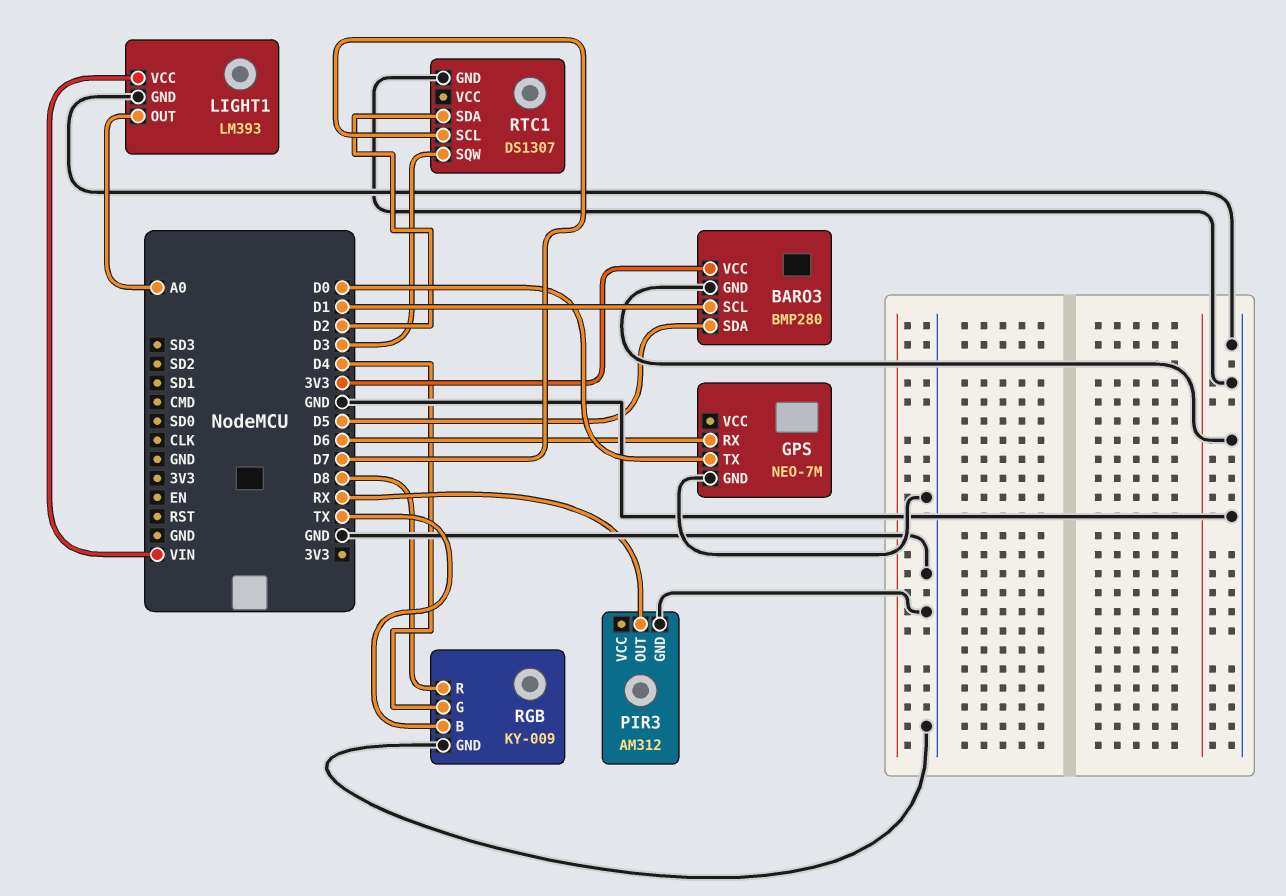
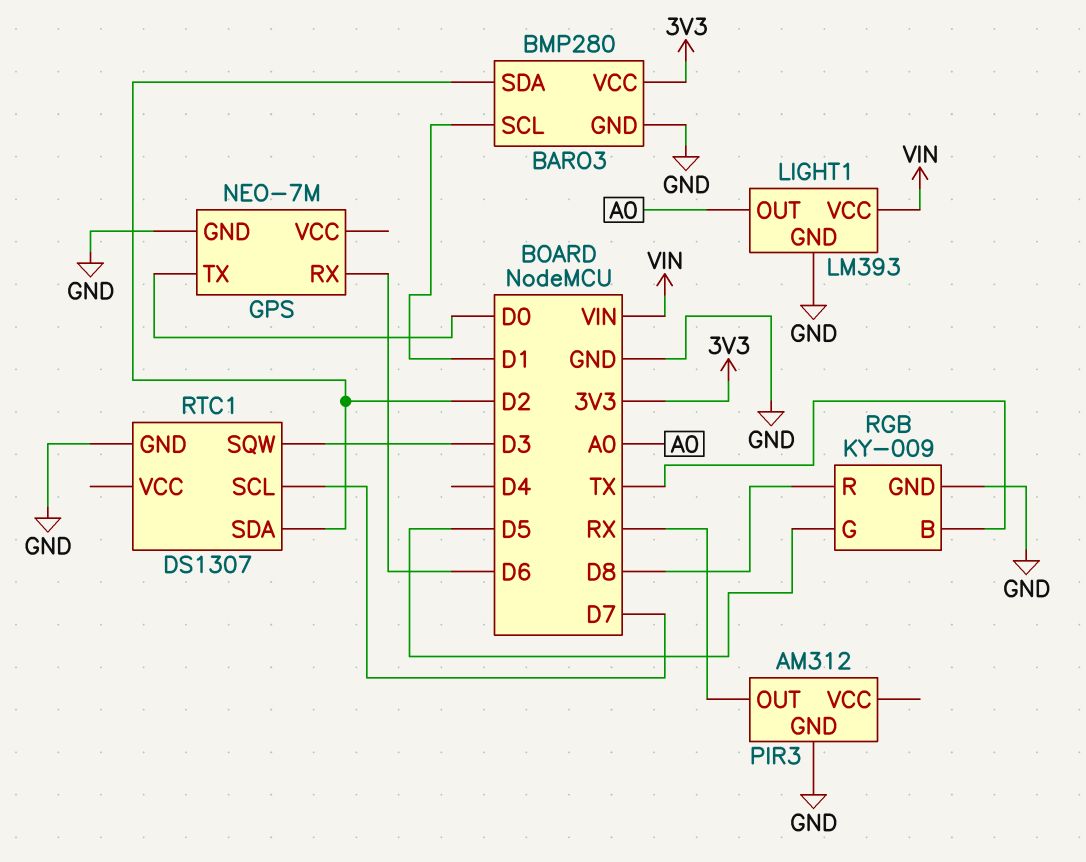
BARO3 pin SDA: D5 -> D2
RGB pin G: D4 -> D5

